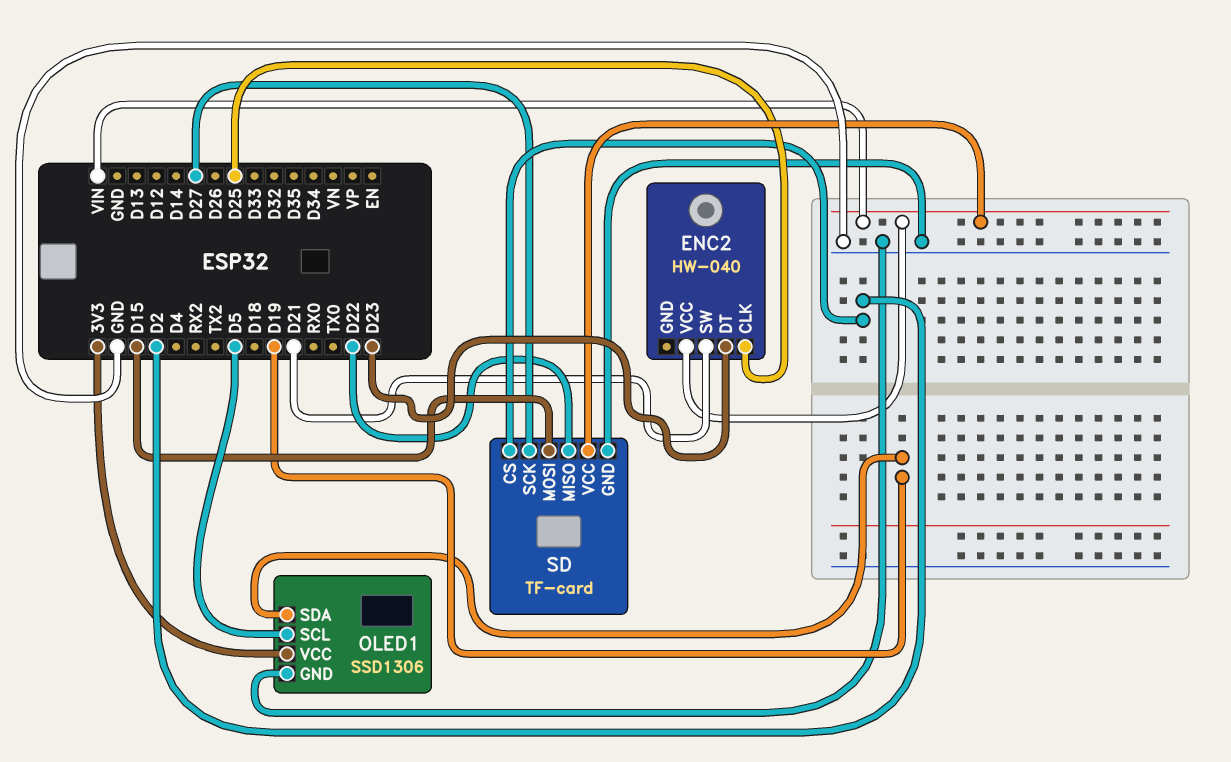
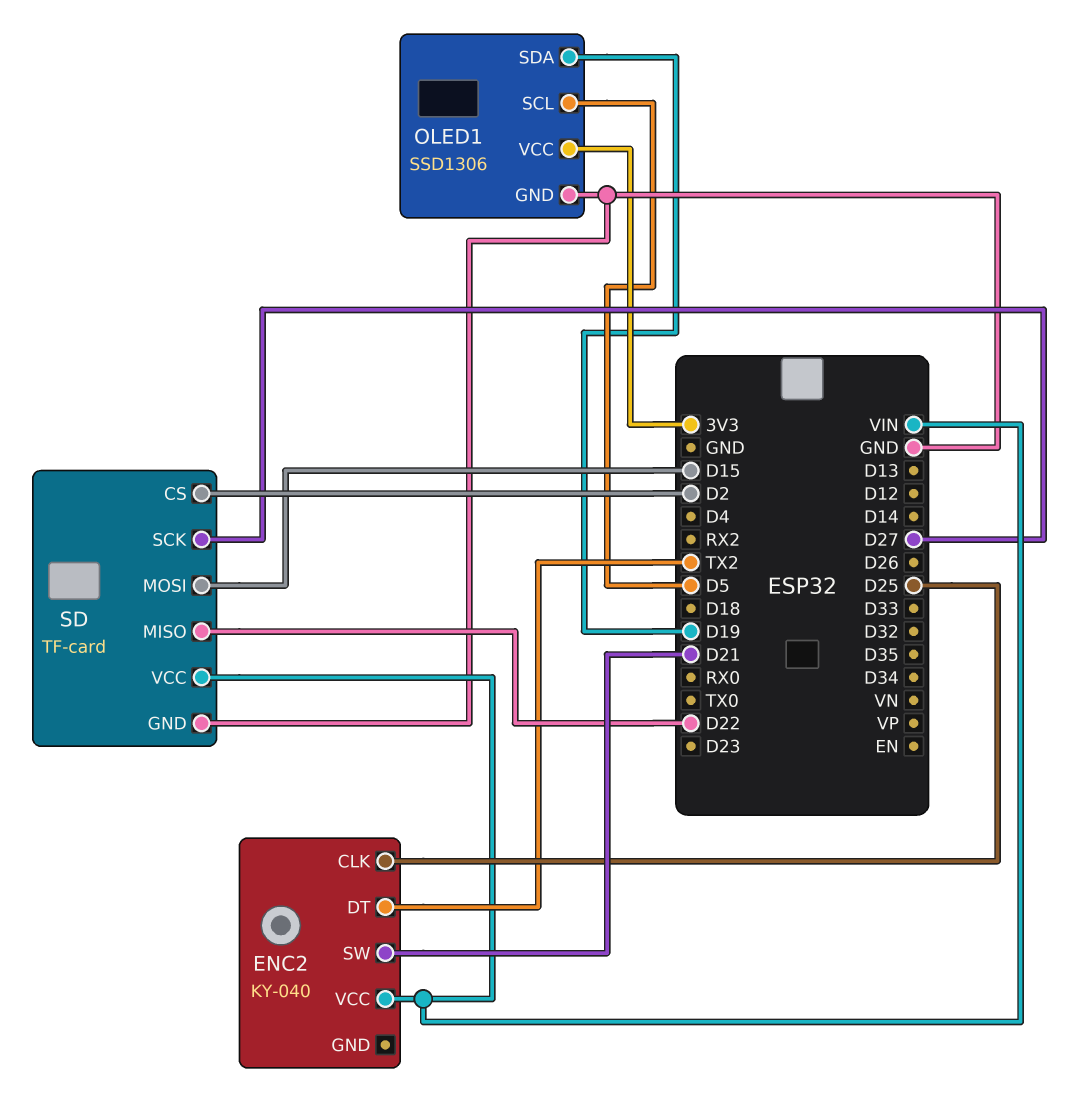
ENC2: HW-040 -> KY-040
ENC2 pin DT: D23 -> TX2

